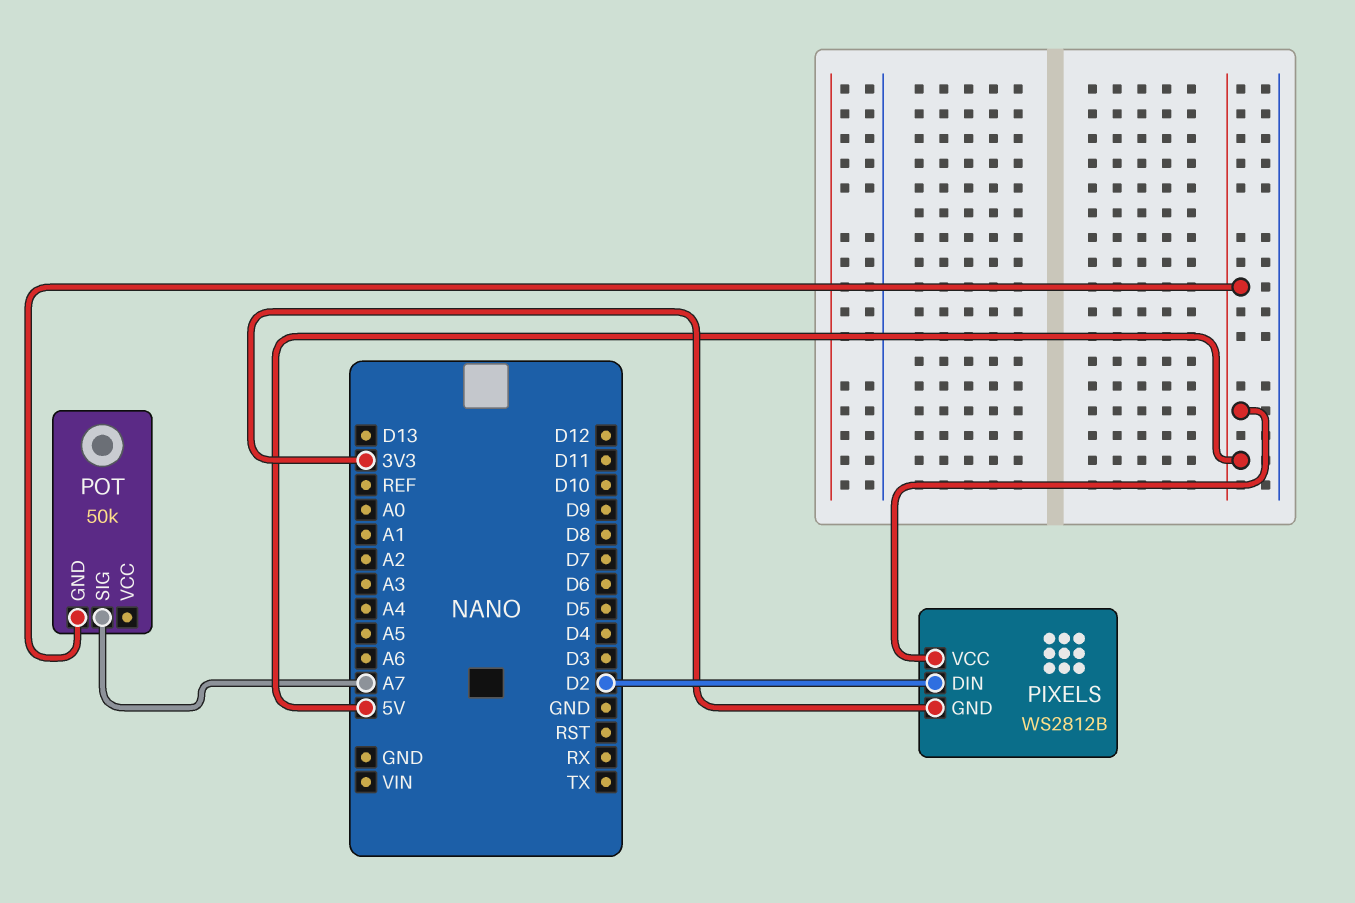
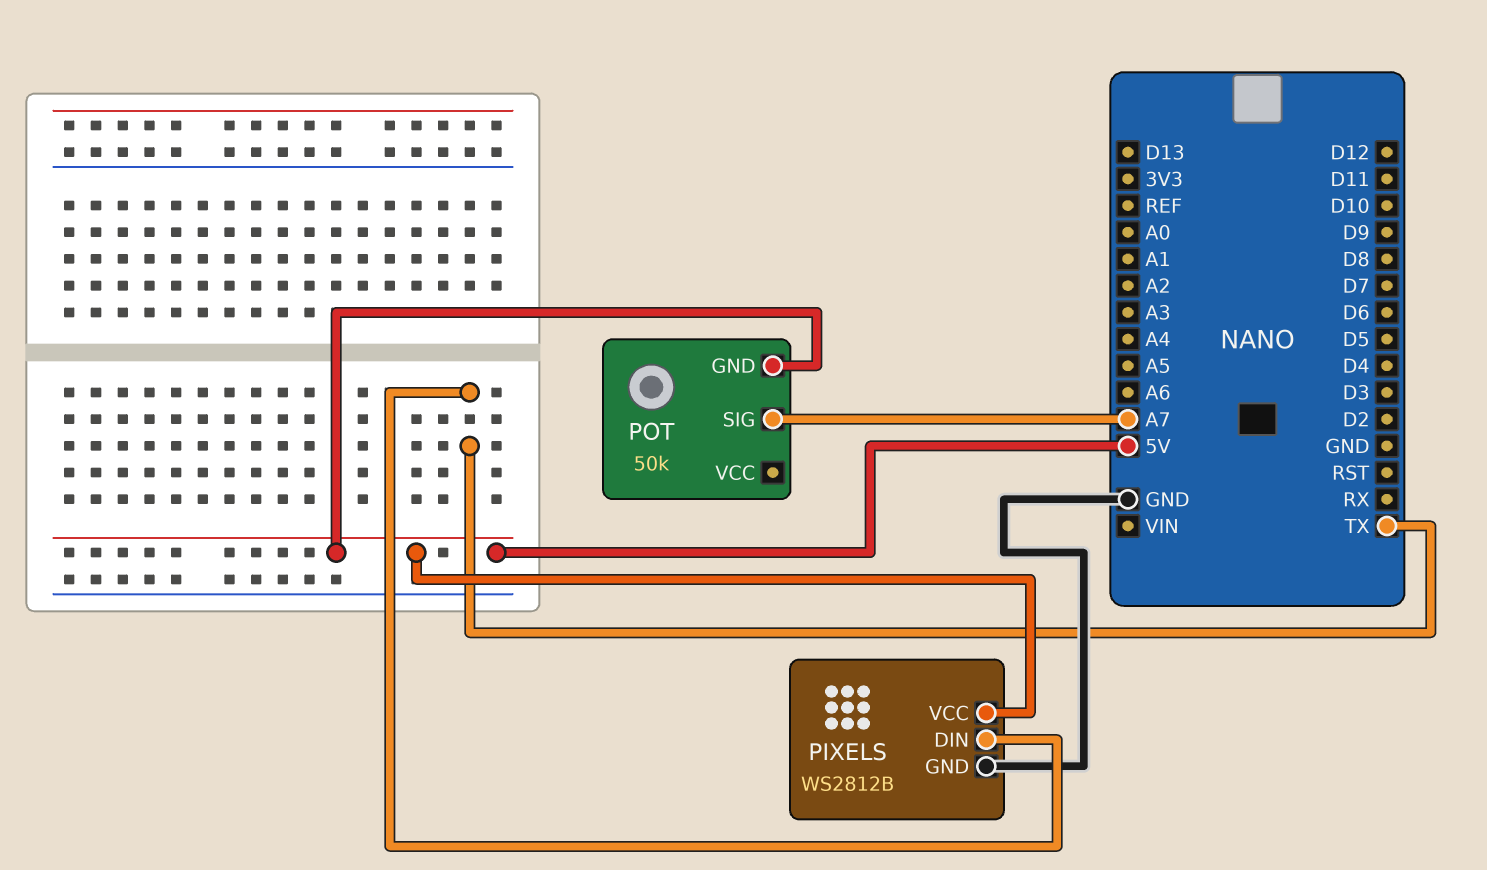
PIXELS pin DIN: D2 -> TX
PIXELS pin GND: 3V3 -> GND

